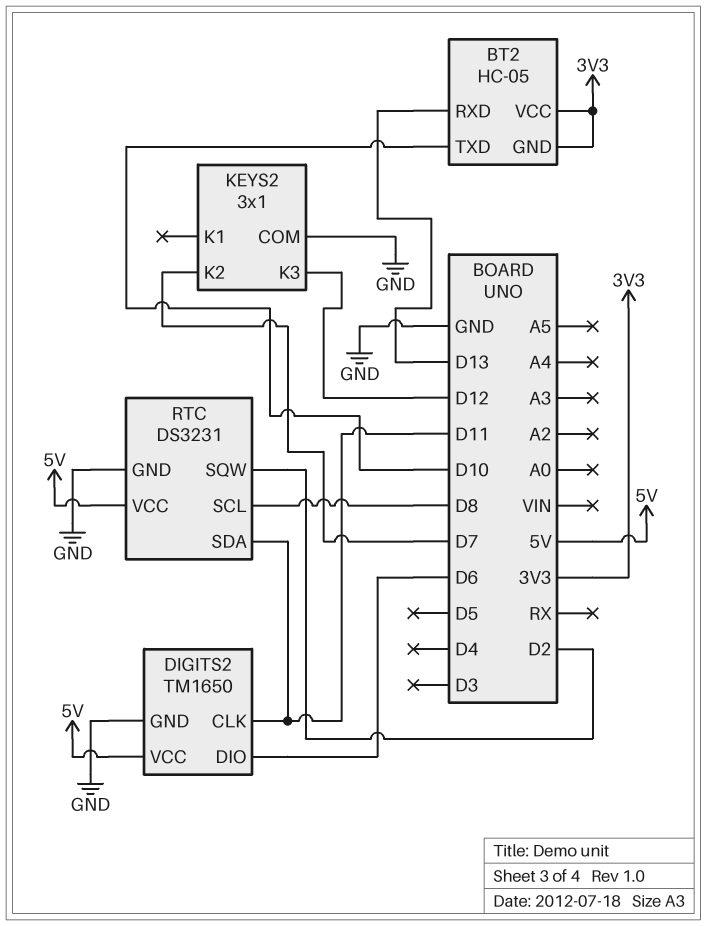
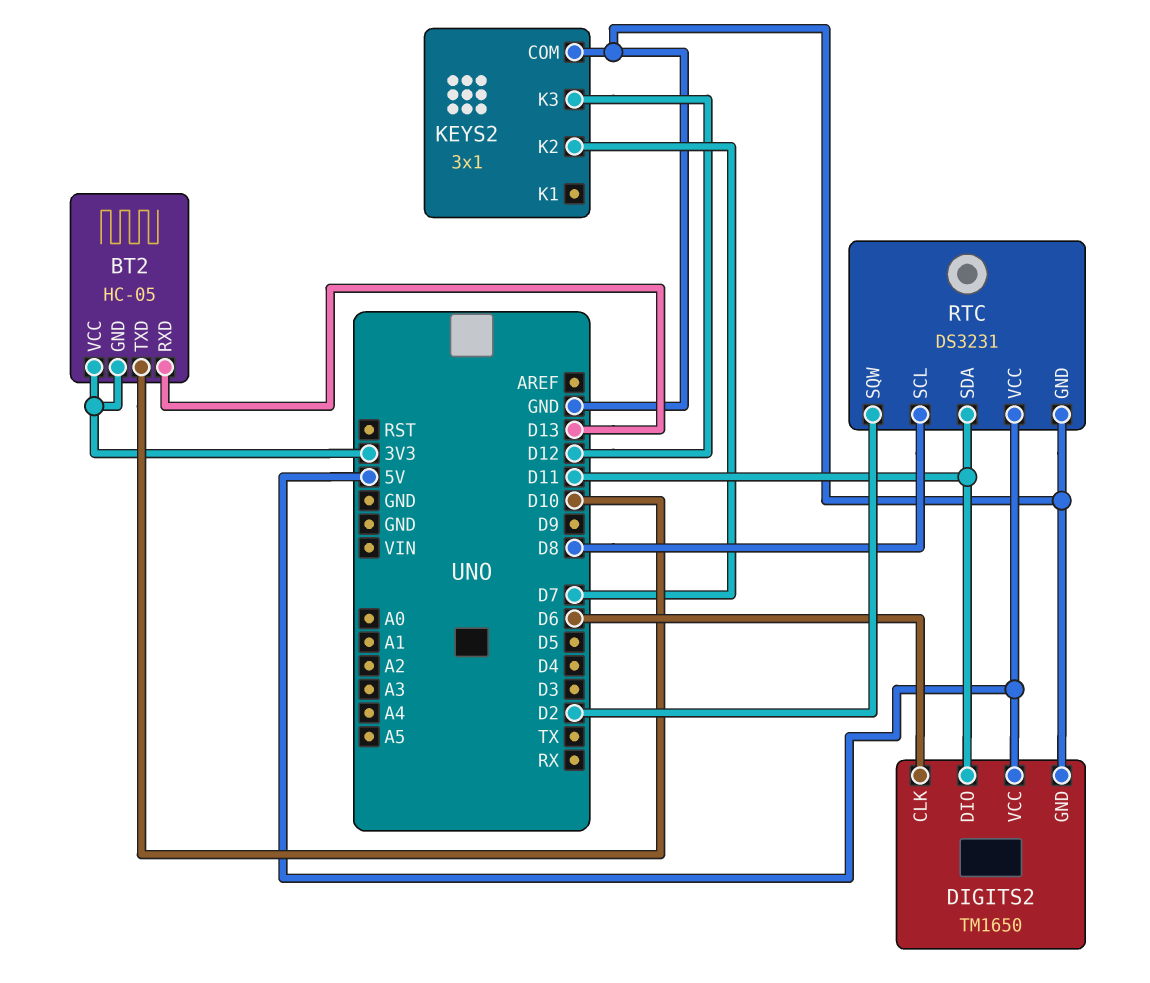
DIGITS2 pin CLK: D11 -> D6
DIGITS2 pin DIO: D6 -> D11

